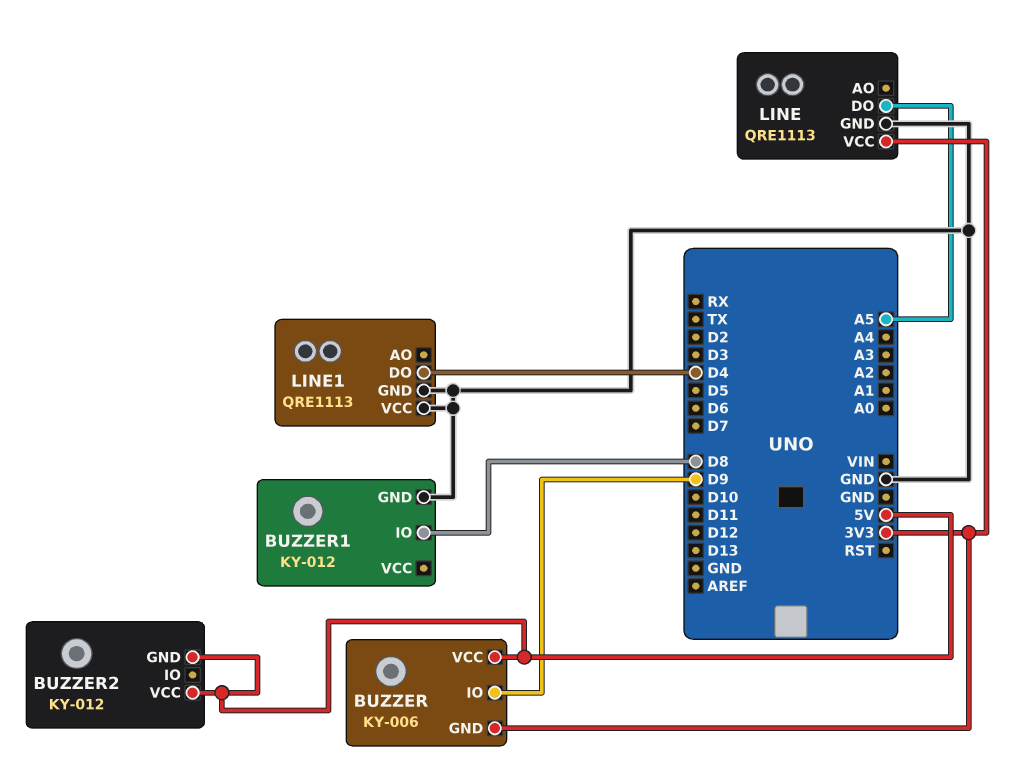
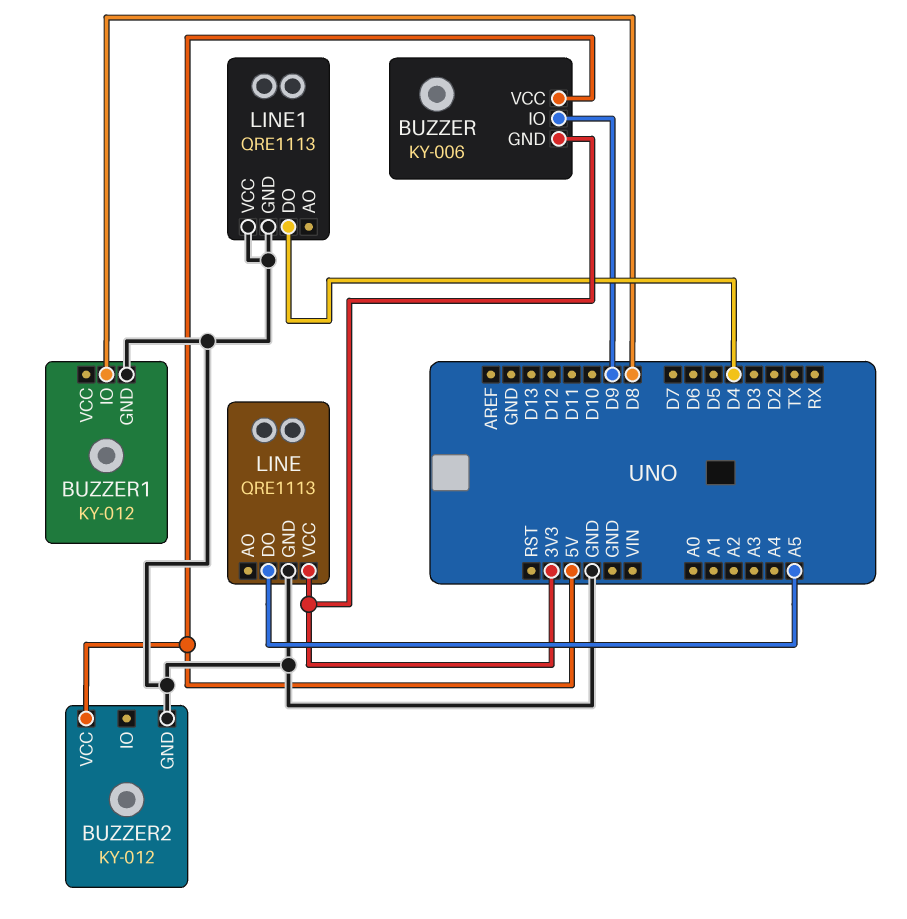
BUZZER2 pin GND: 5V -> GND

